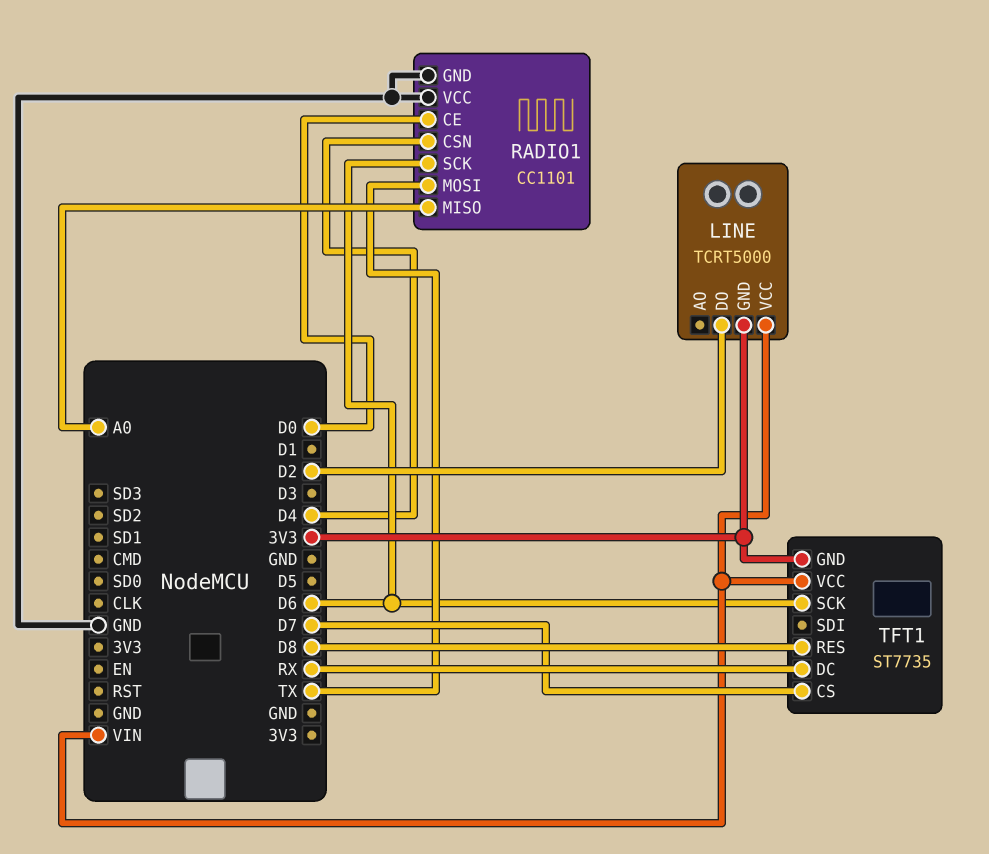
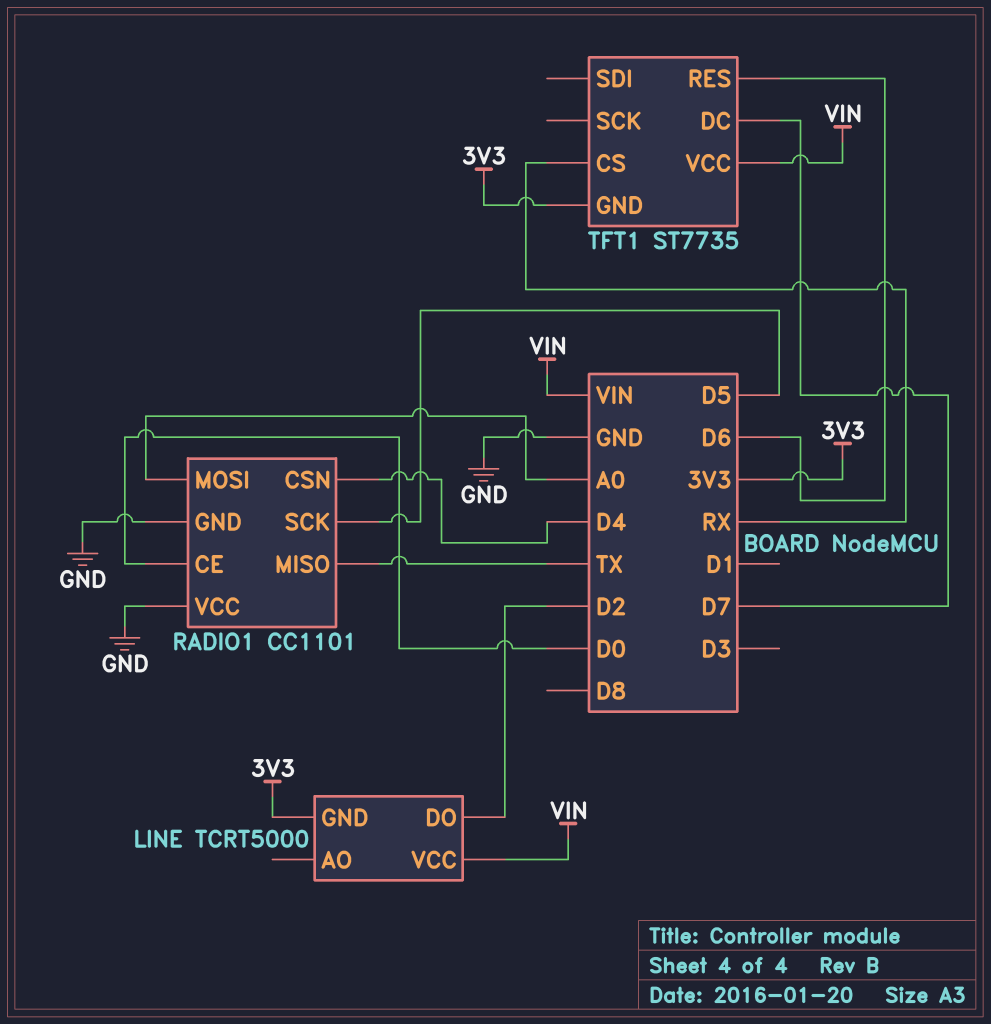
RADIO1 pin MISO: A0 -> TX
RADIO1 pin MOSI: TX -> A0
RADIO1 pin SCK: D6 -> D5
TFT1 pin CS: D7 -> RX
TFT1 pin DC: RX -> D7
TFT1 pin RES: D8 -> D6
TFT1 pin SCK: D6 -> none

